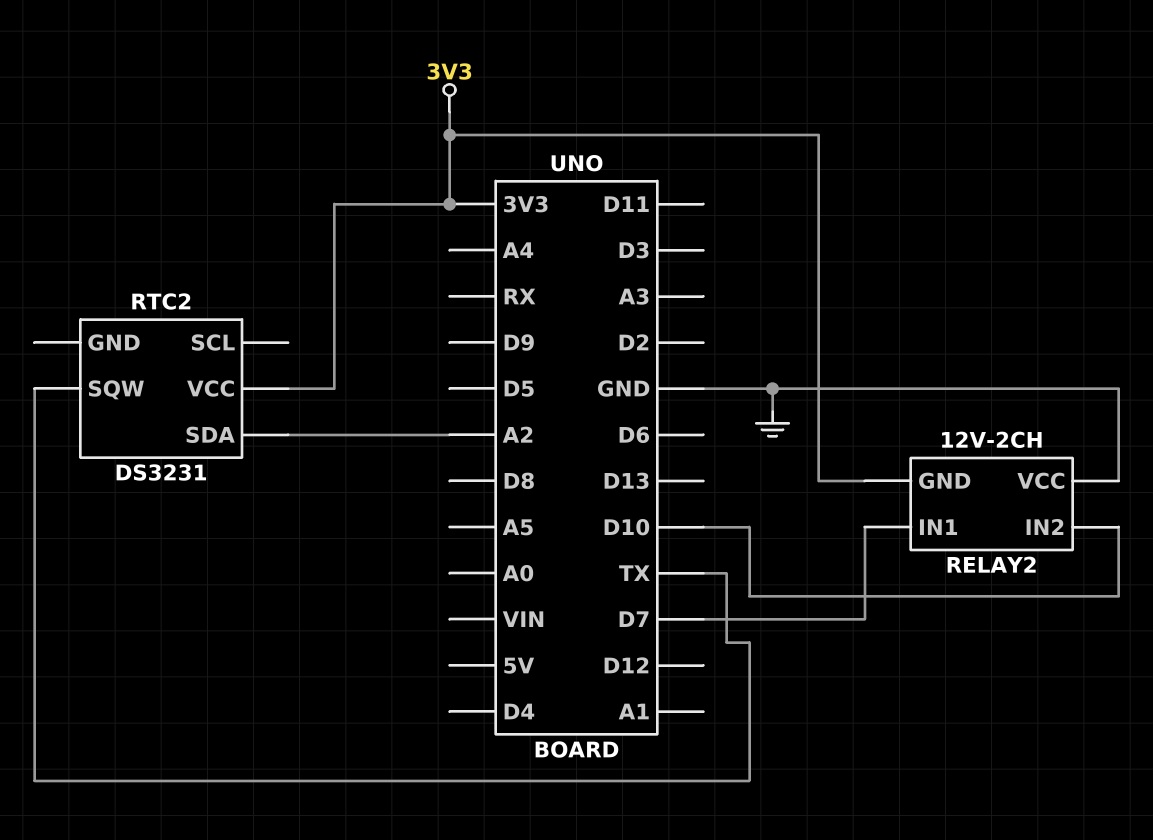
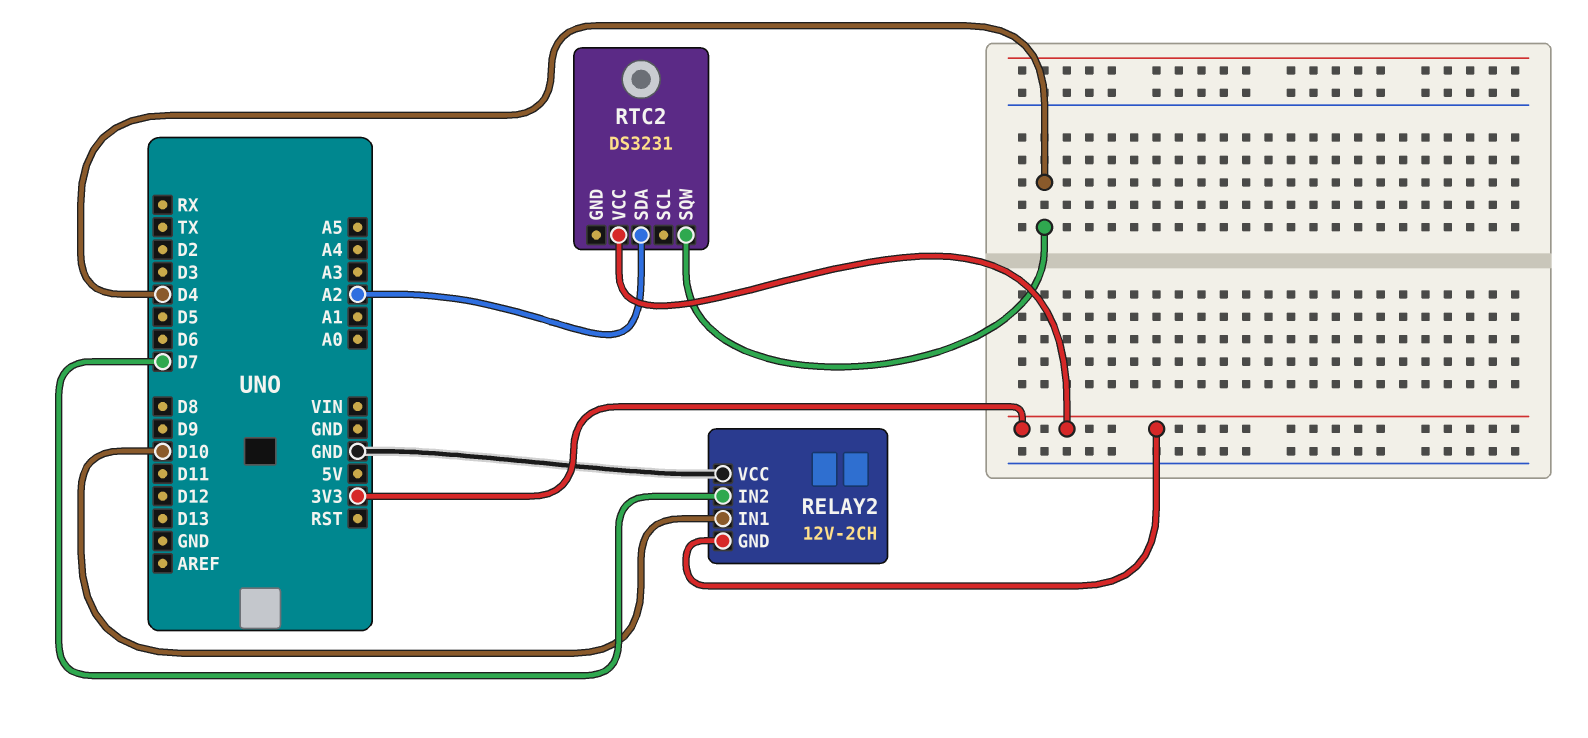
RELAY2 pin IN1: D7 -> D10
RELAY2 pin IN2: D10 -> D7
RTC2 pin SQW: TX -> D4

